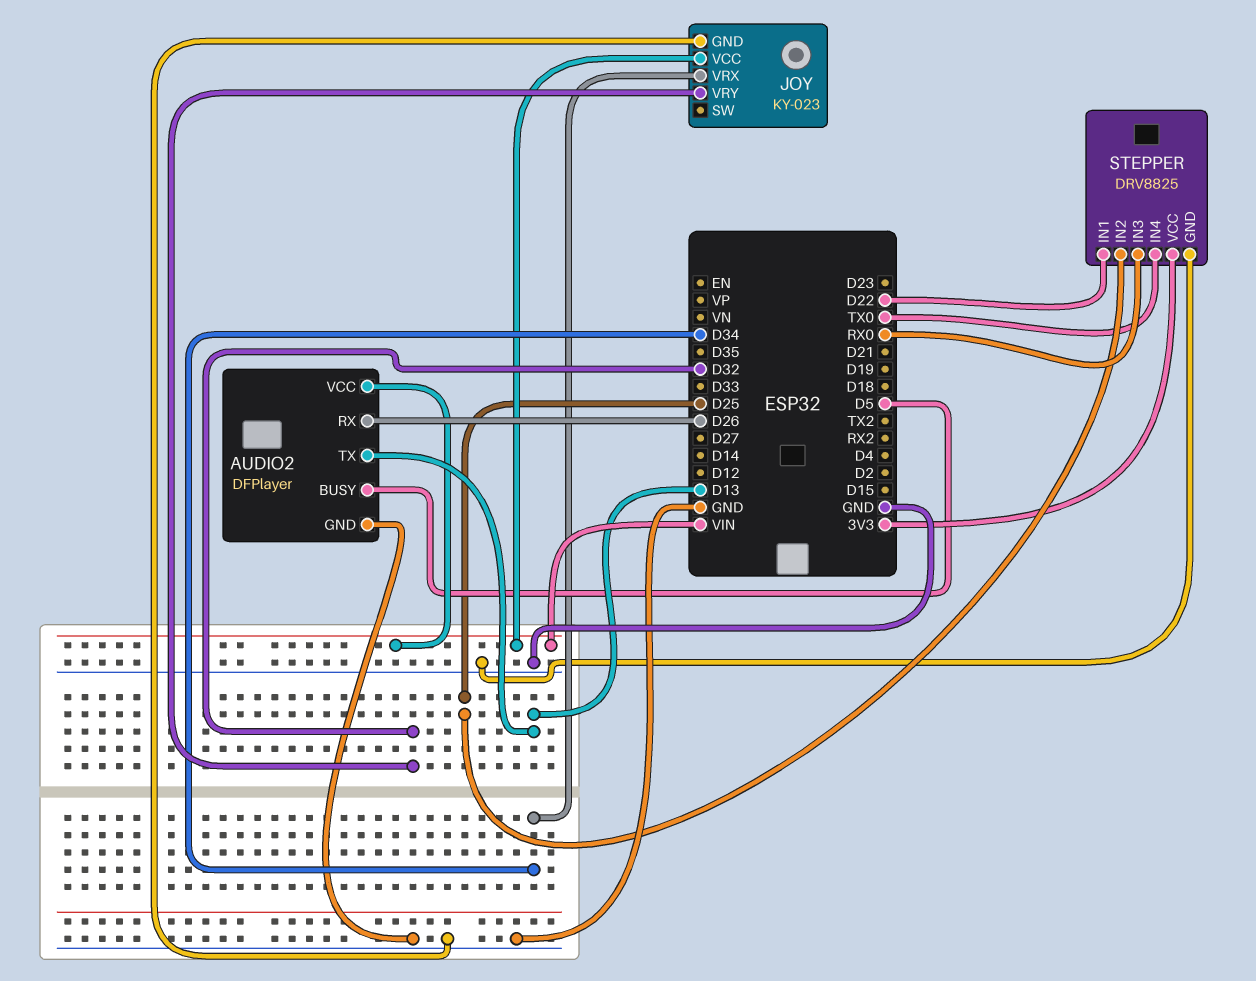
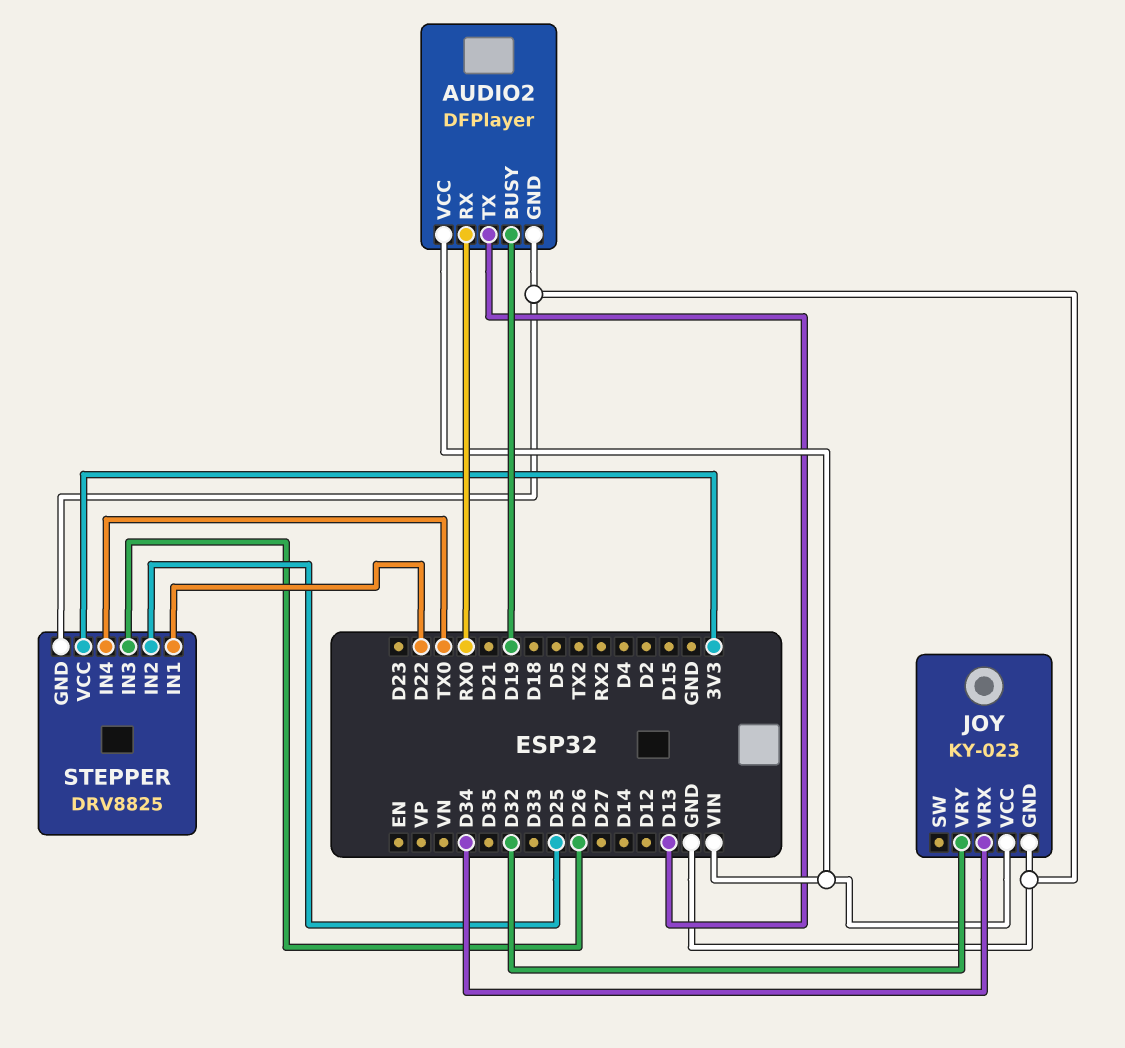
AUDIO2 pin BUSY: D5 -> D19
AUDIO2 pin RX: D26 -> RX0
STEPPER pin IN3: RX0 -> D26

